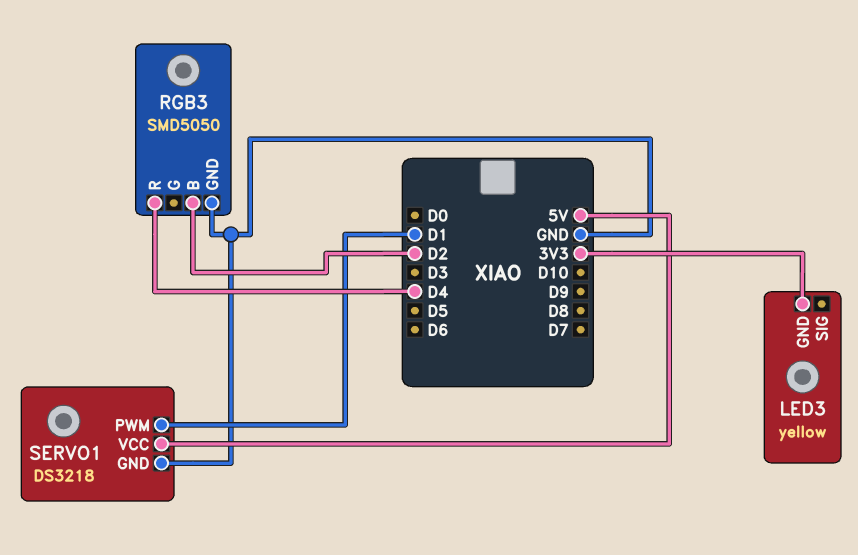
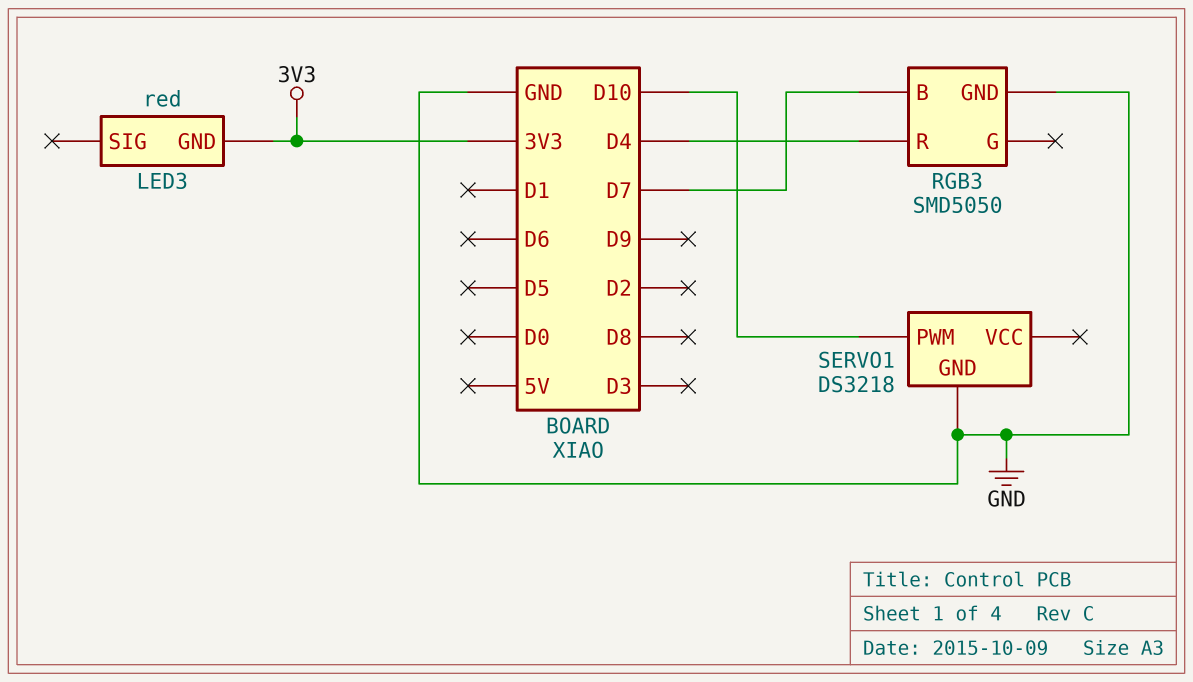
LED3: yellow -> red
RGB3 pin B: D2 -> D7
SERVO1 pin PWM: D1 -> D10
SERVO1 pin VCC: 5V -> none

